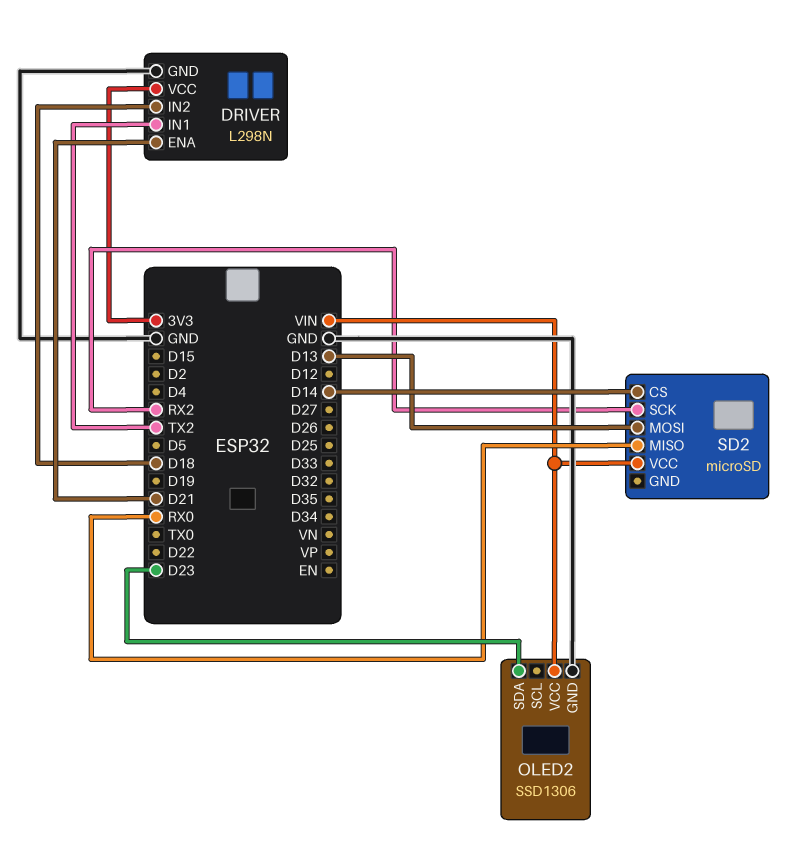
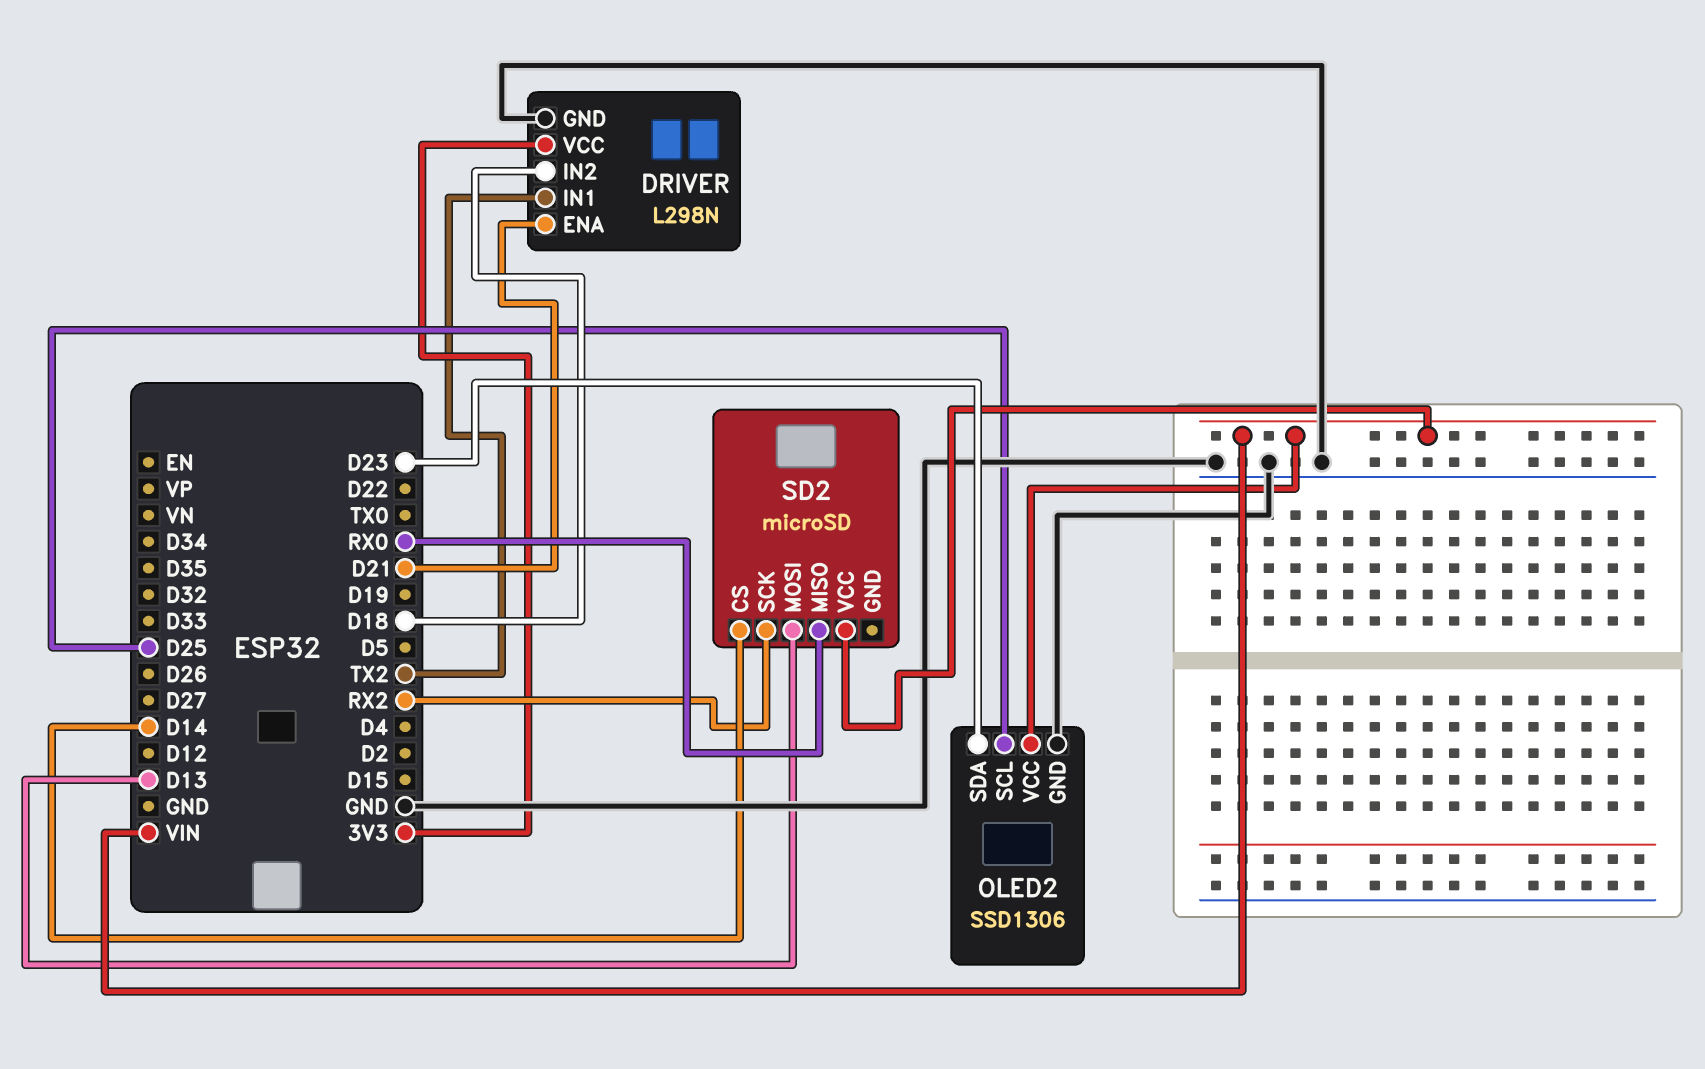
OLED2 pin SCL: none -> D25

